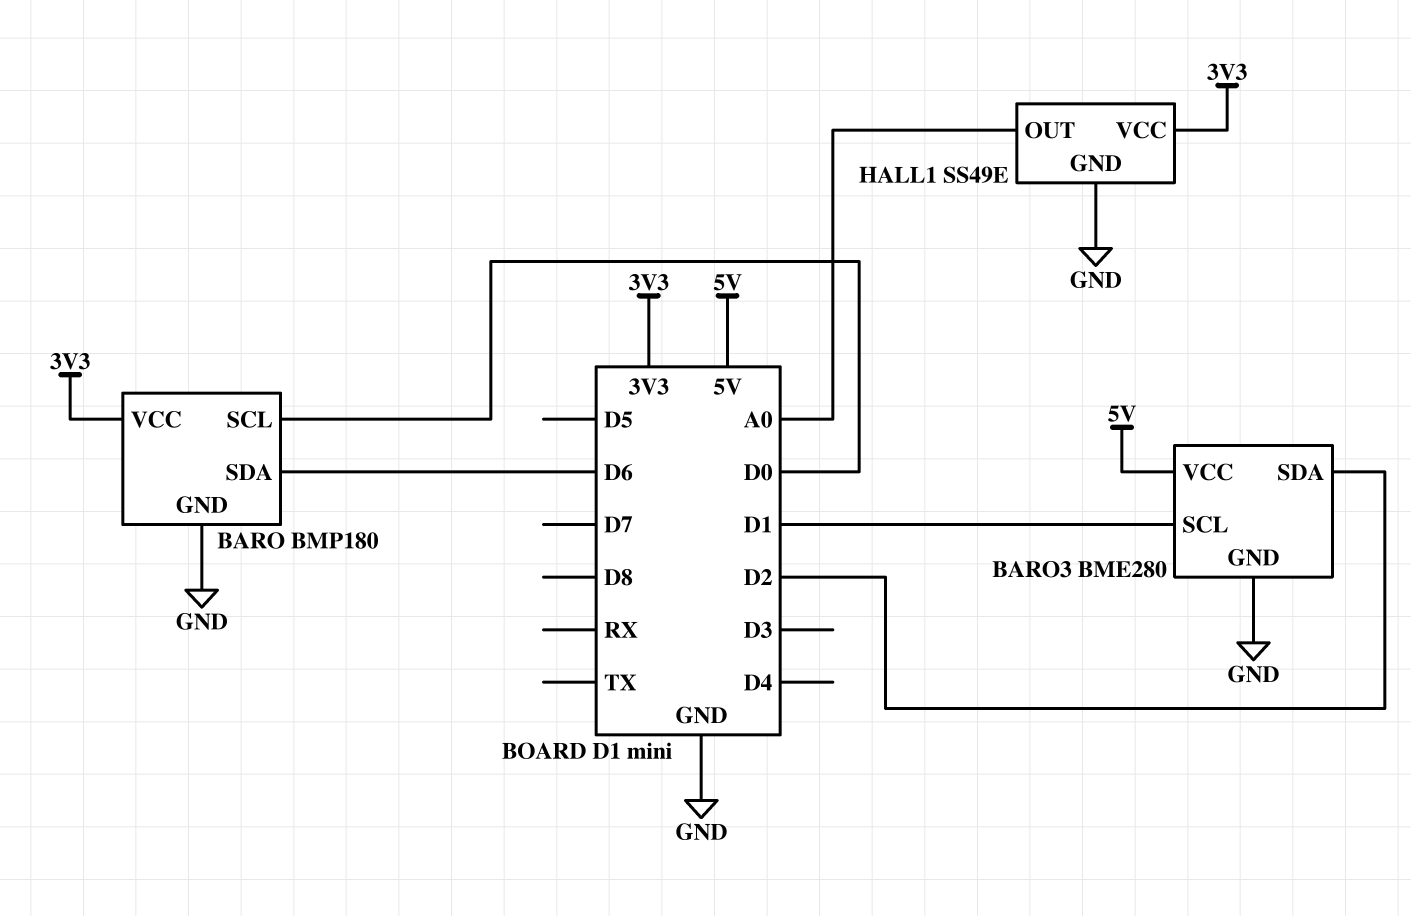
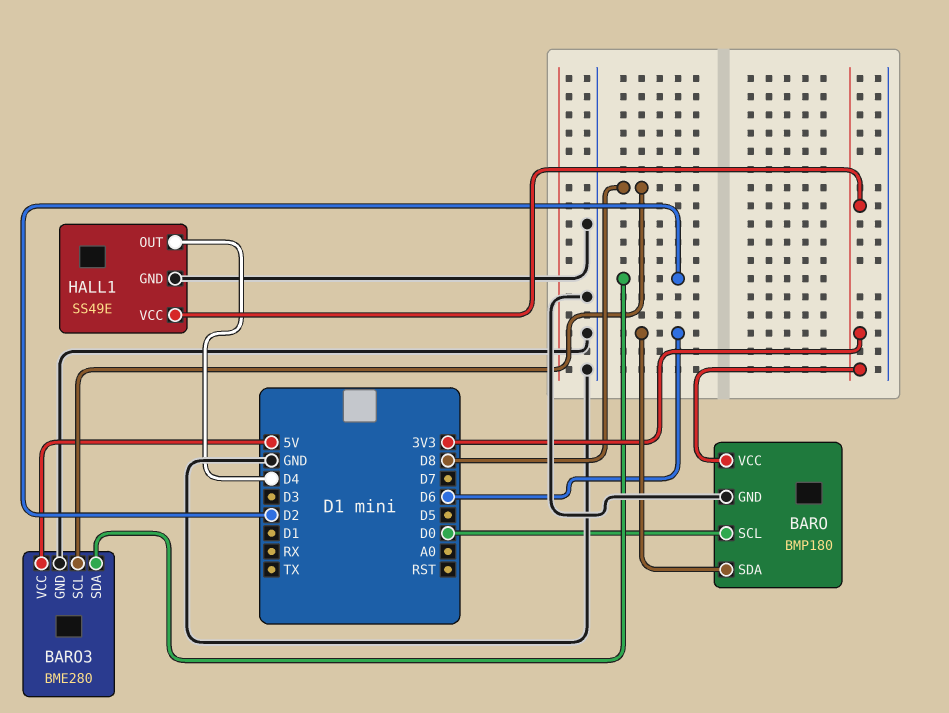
BARO3 pin SCL: D1 -> D8
HALL1 pin OUT: A0 -> D4

